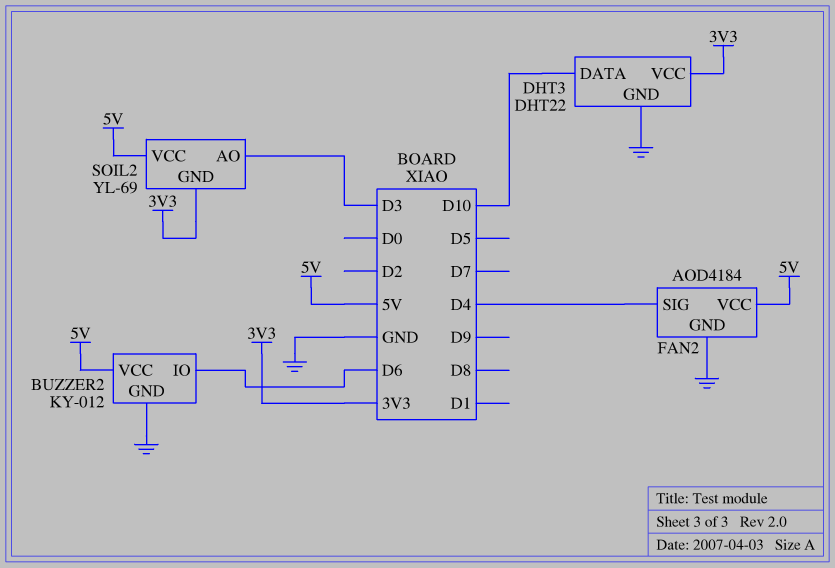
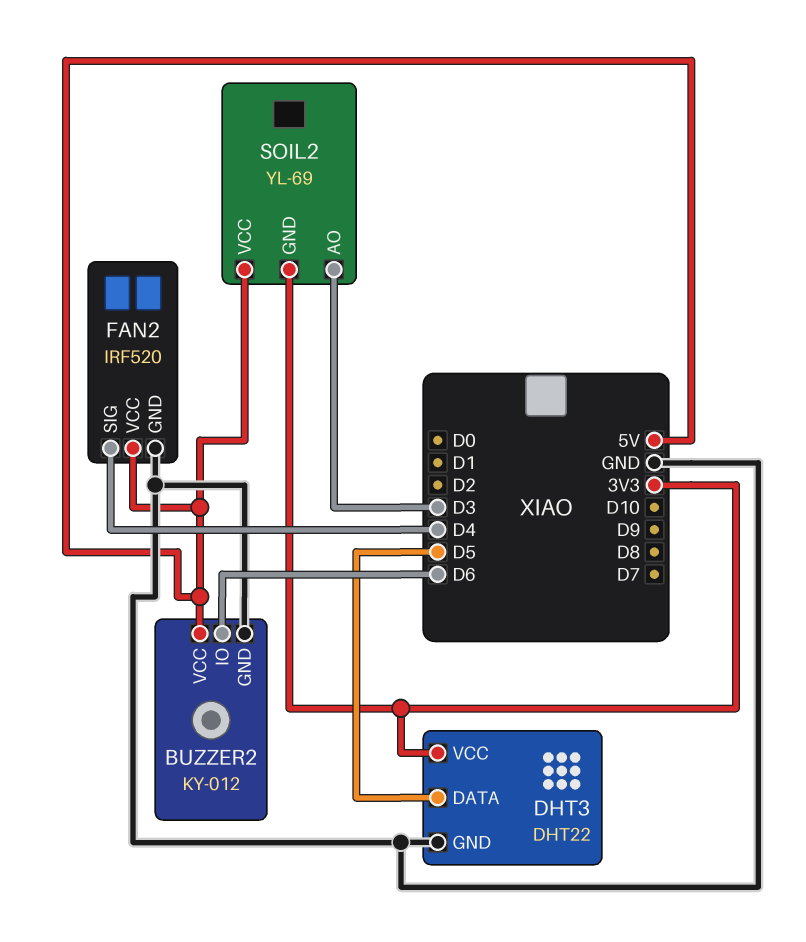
DHT3 pin DATA: D10 -> D5
FAN2: AOD4184 -> IRF520

